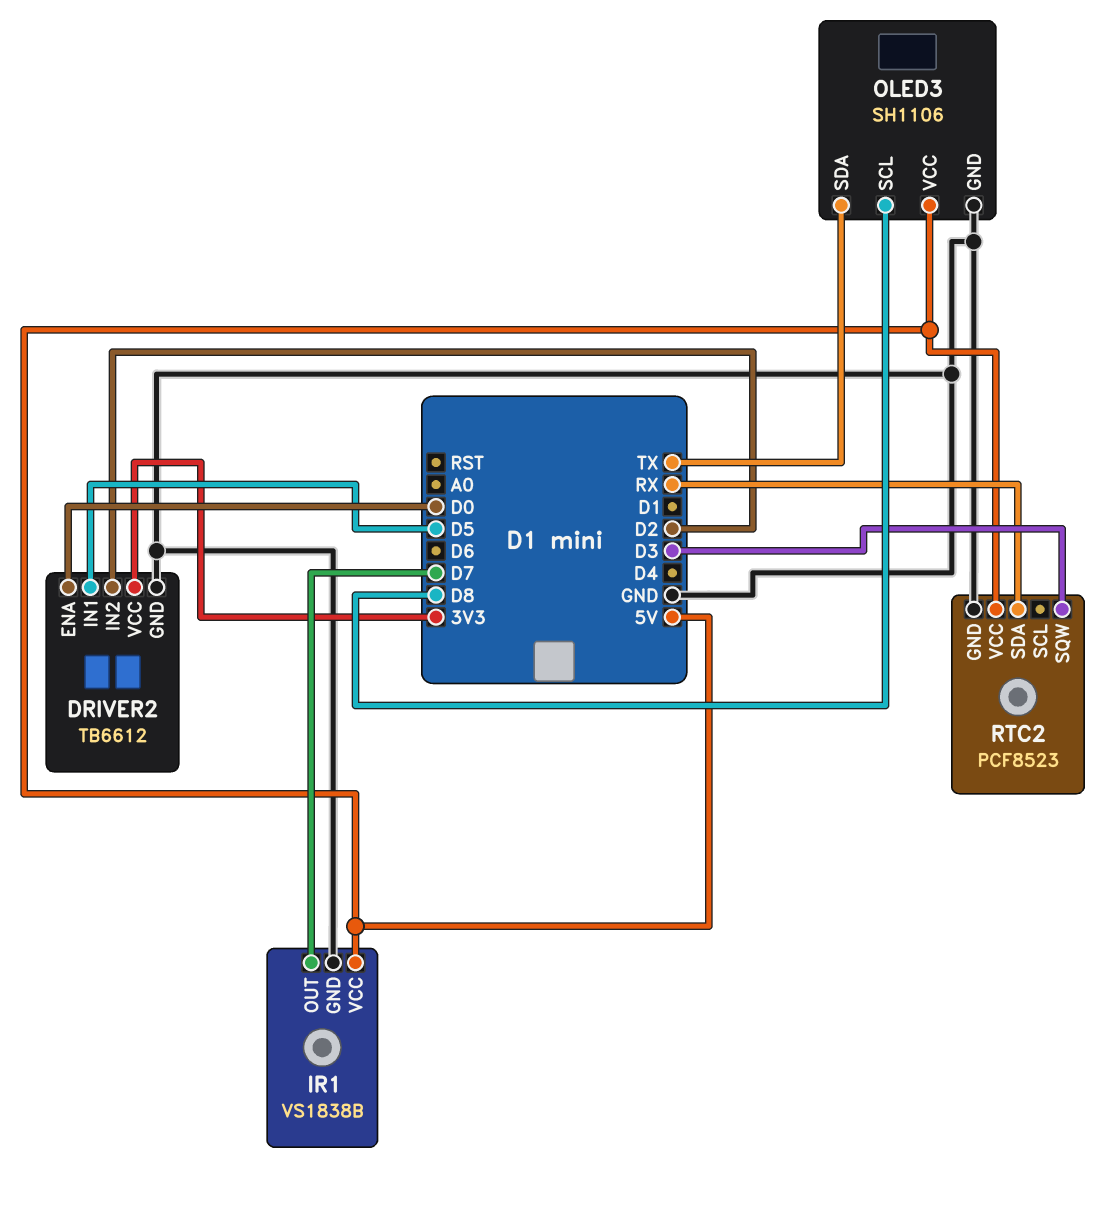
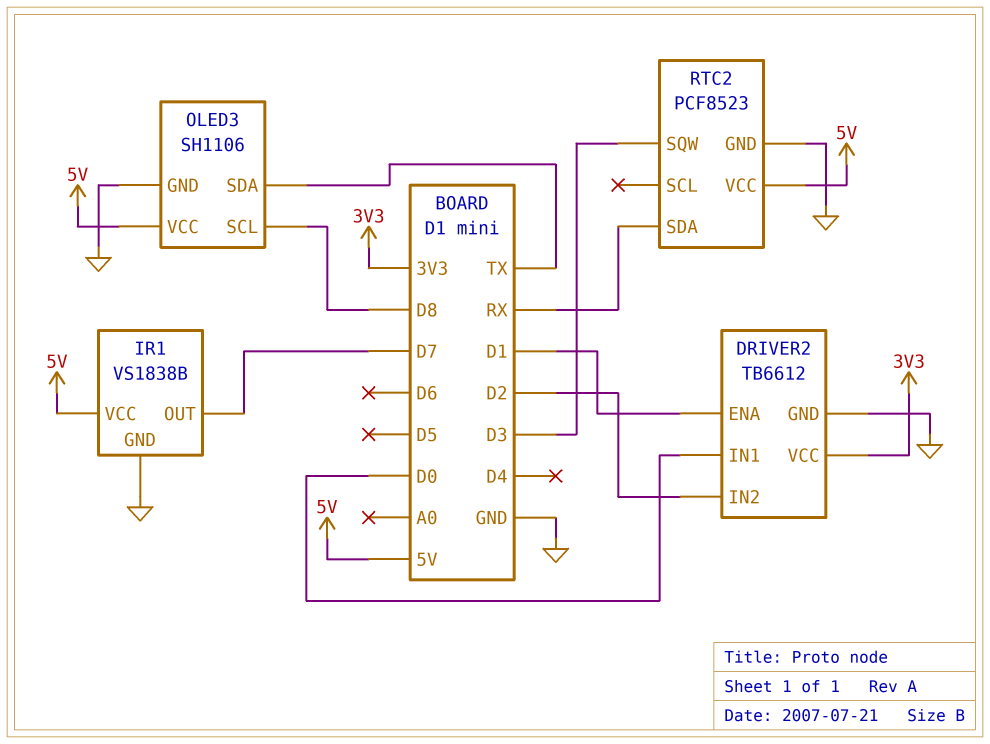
DRIVER2 pin ENA: D0 -> D1
DRIVER2 pin IN1: D5 -> D0

